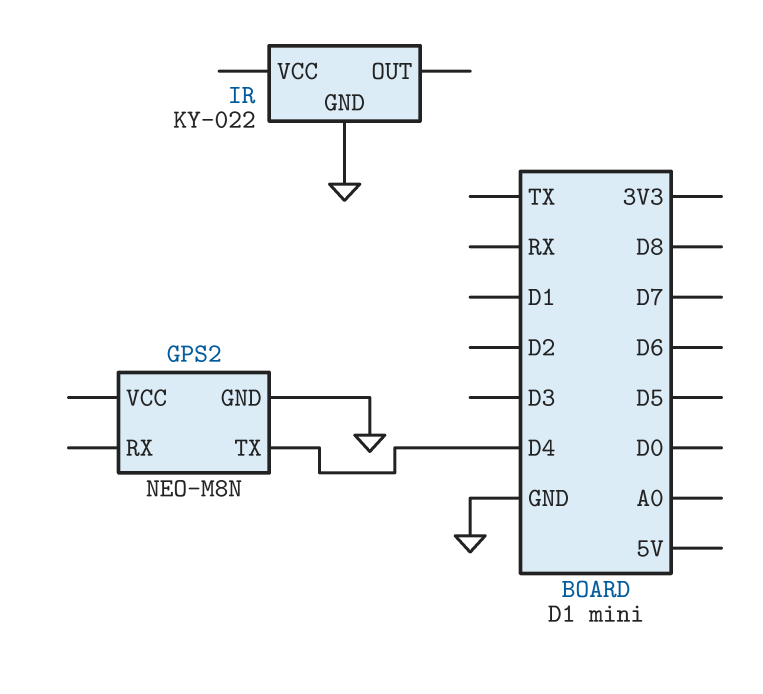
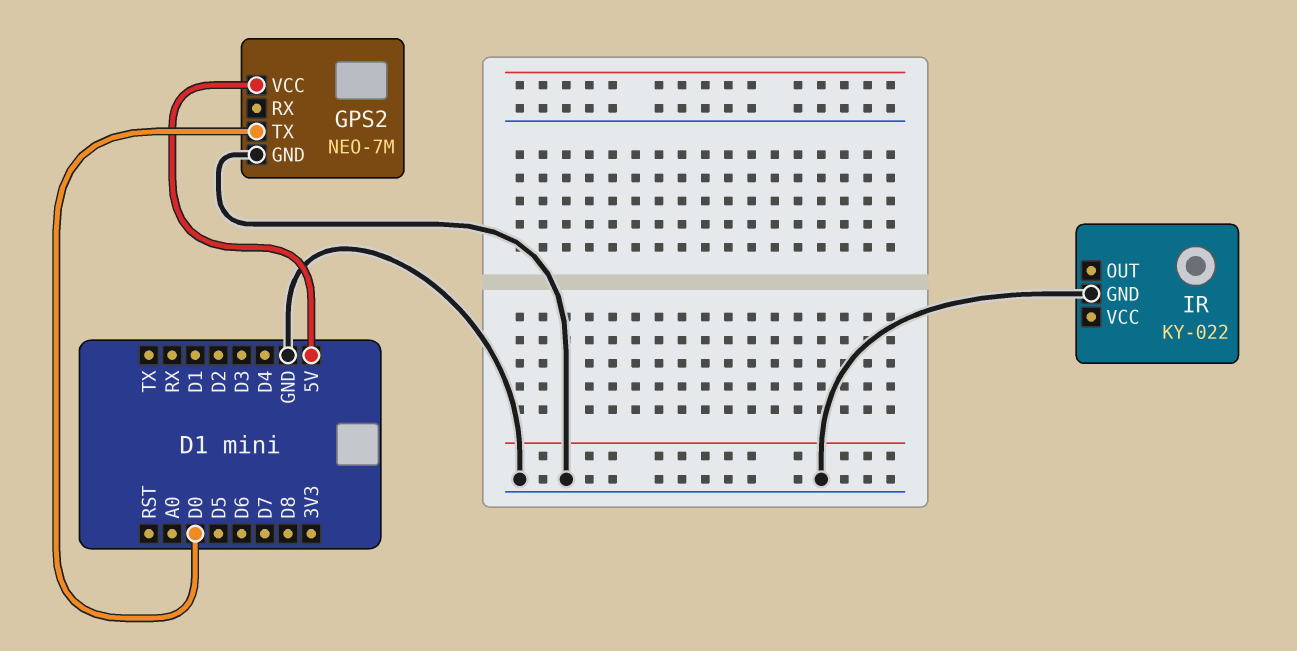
GPS2: NEO-M8N -> NEO-7M
GPS2 pin TX: D4 -> D0
GPS2 pin VCC: none -> 5V

